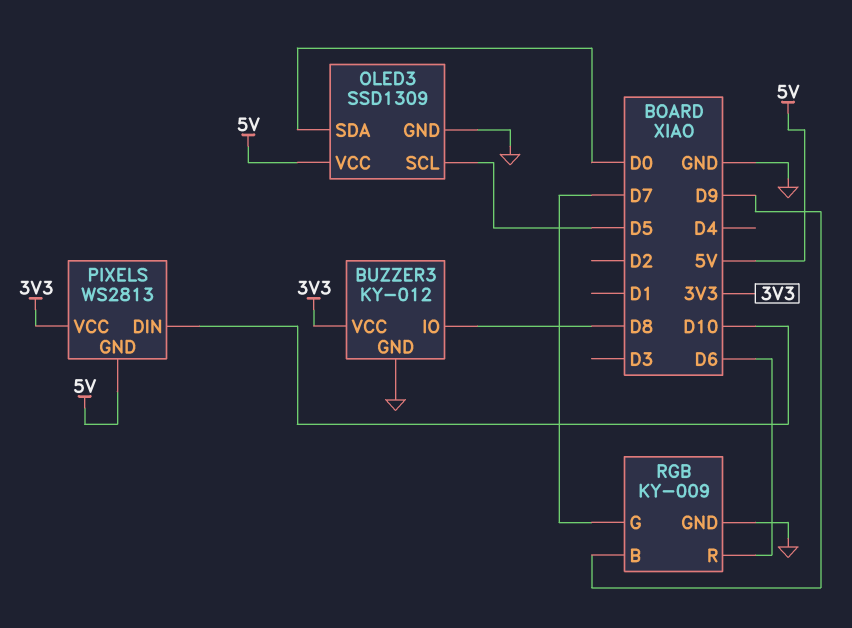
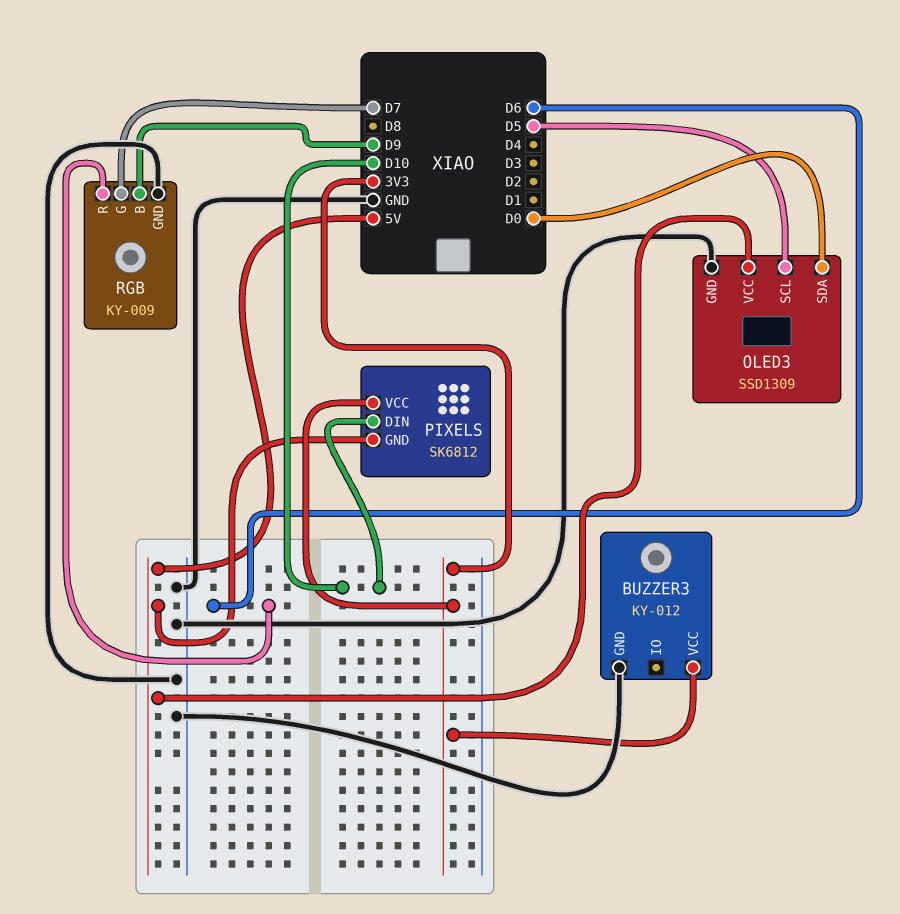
BUZZER3 pin IO: D8 -> none
PIXELS: WS2813 -> SK6812

